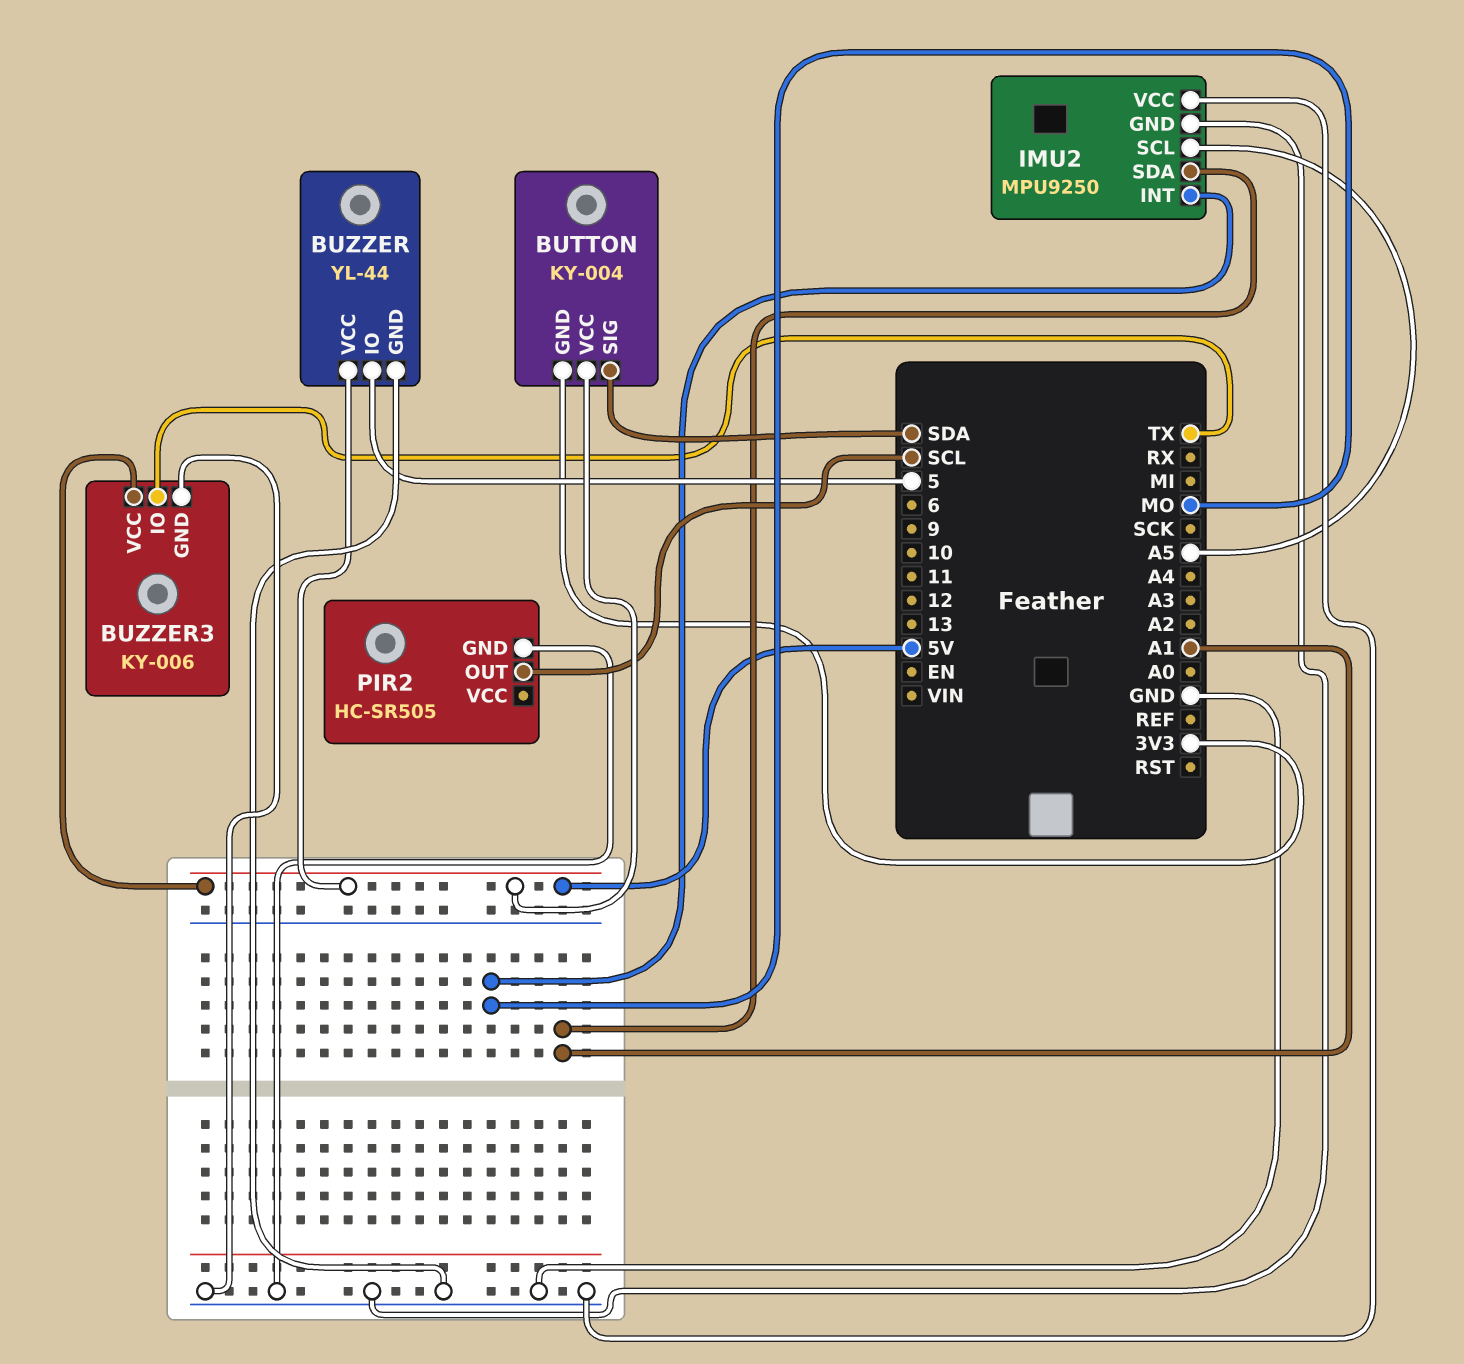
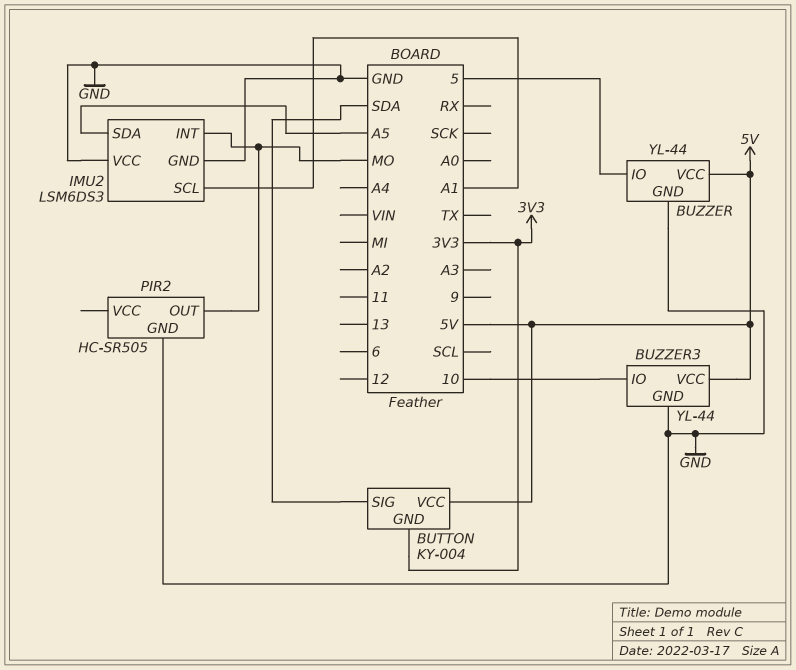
BUZZER3: KY-006 -> YL-44
BUZZER3 pin IO: TX -> 10
IMU2: MPU9250 -> LSM6DS3
IMU2 pin SCL: A5 -> A1
IMU2 pin SDA: A1 -> A5
PIR2 pin OUT: SCL -> MO

